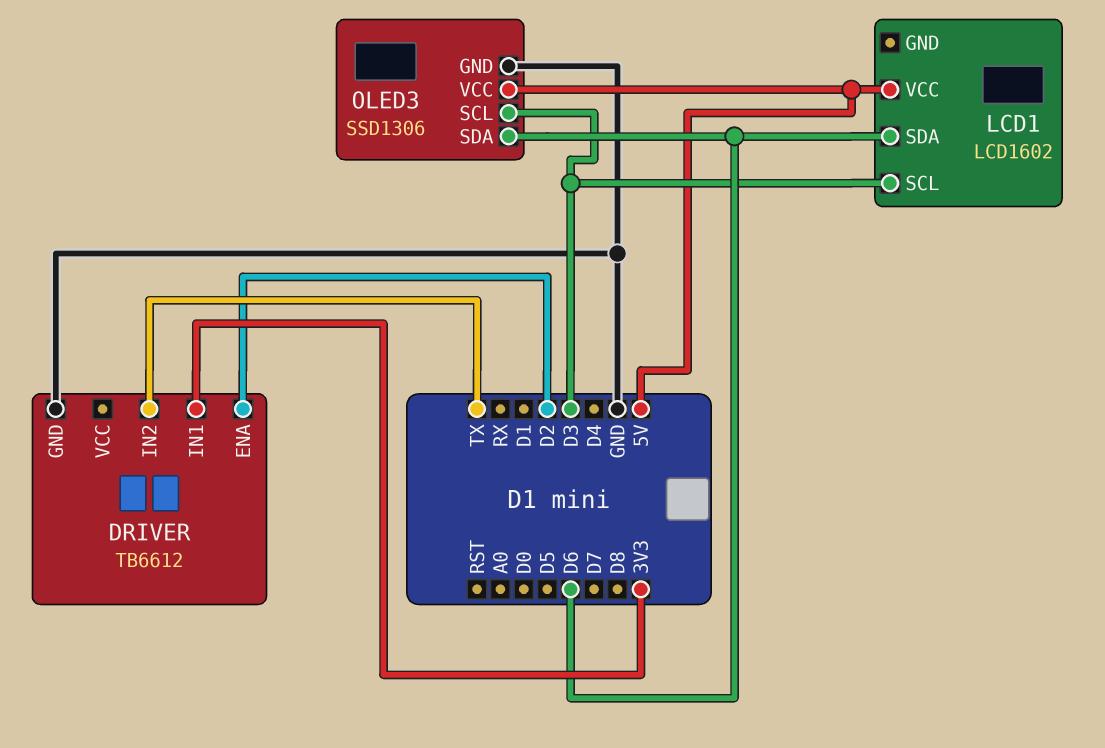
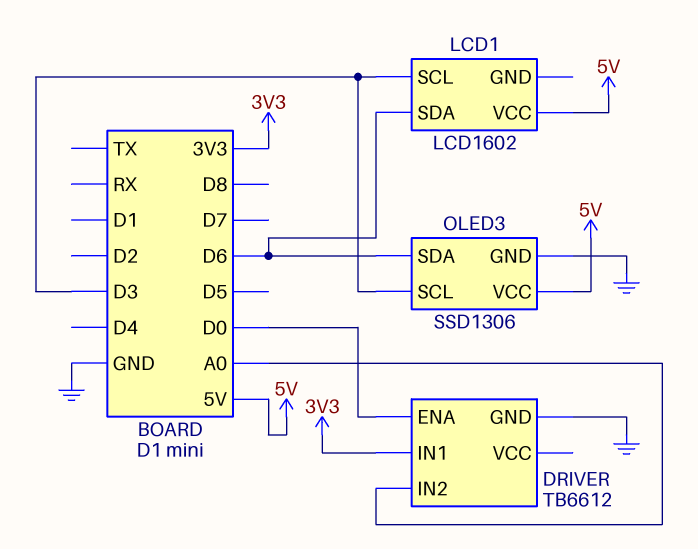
DRIVER pin ENA: D2 -> D0
DRIVER pin IN2: TX -> A0

